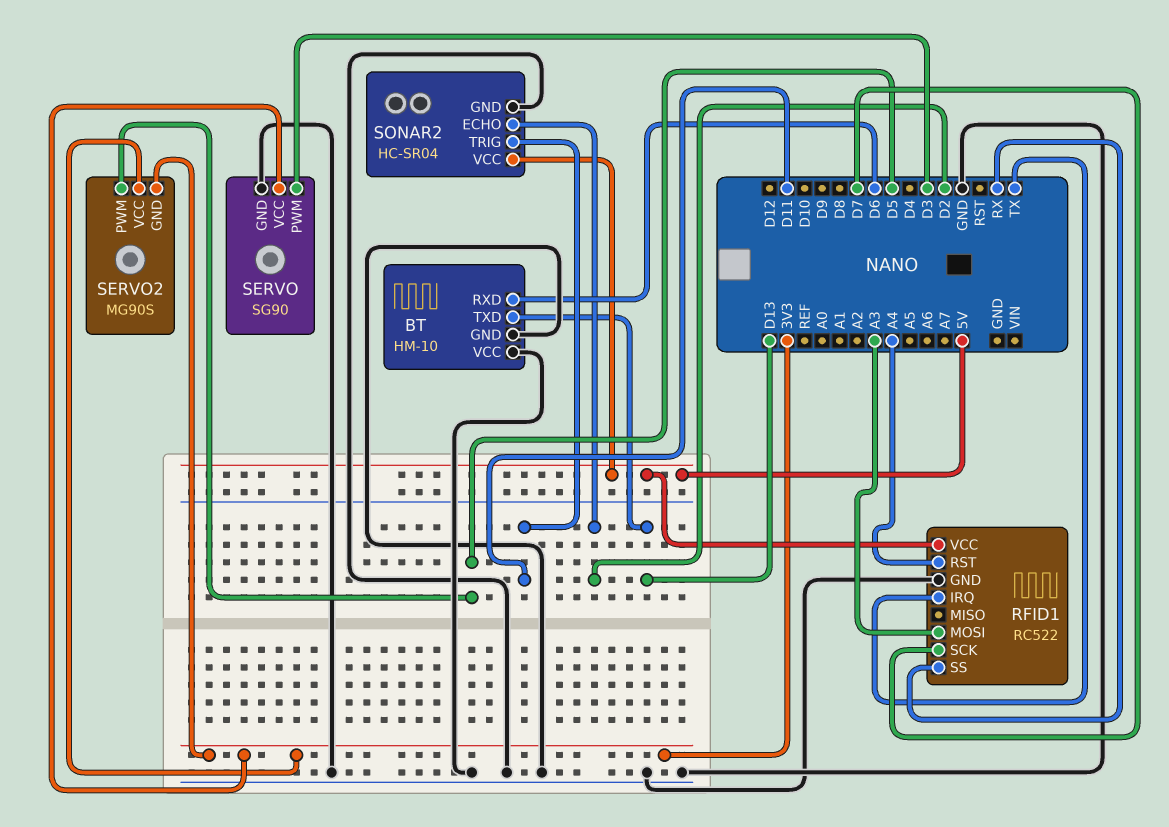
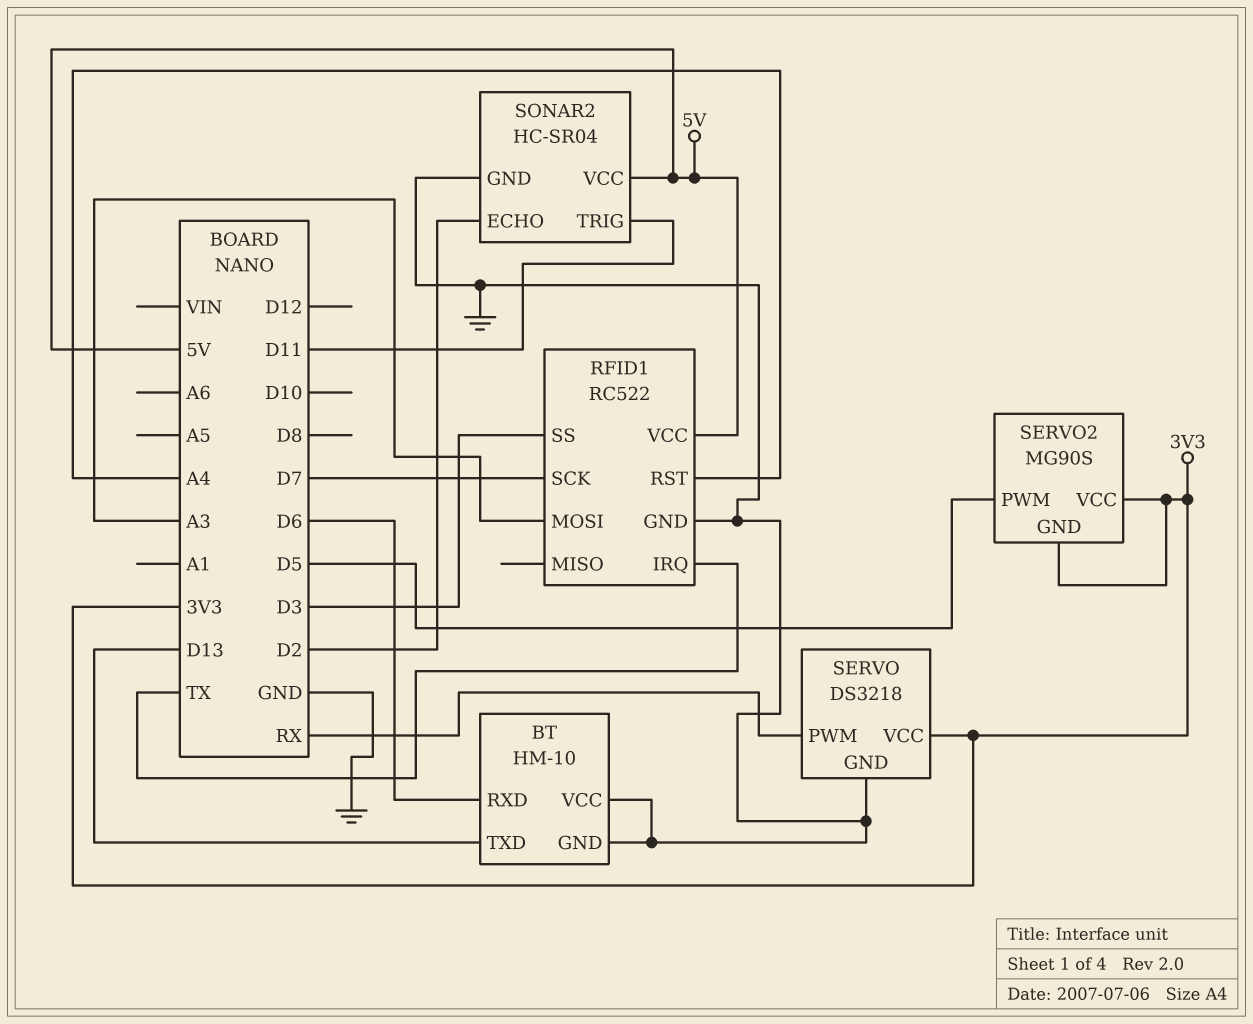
RFID1 pin SS: RX -> D3
SERVO: SG90 -> DS3218
SERVO pin PWM: D3 -> RX

